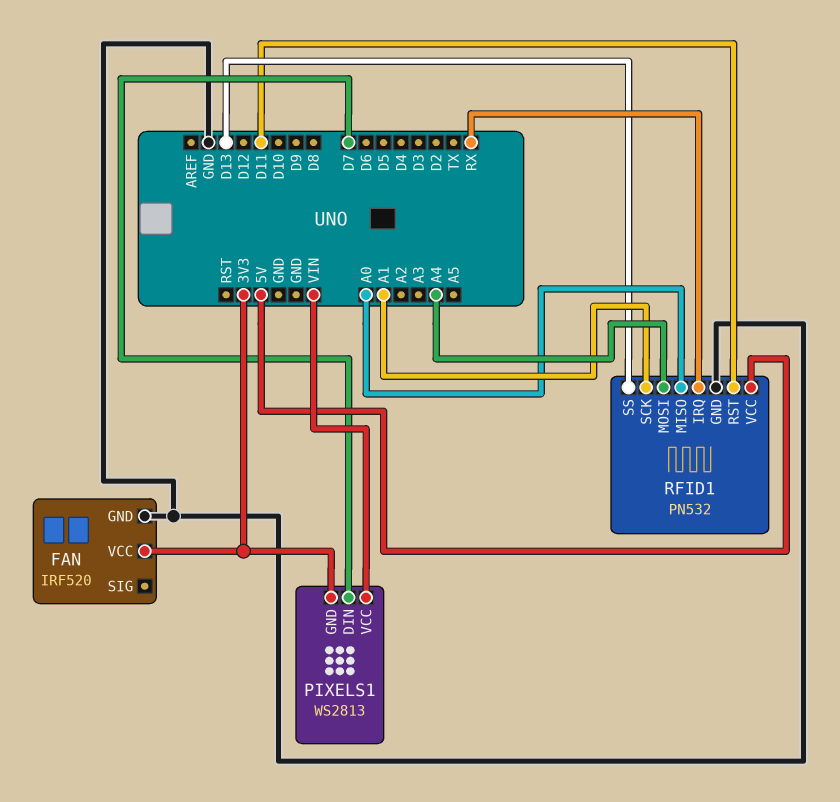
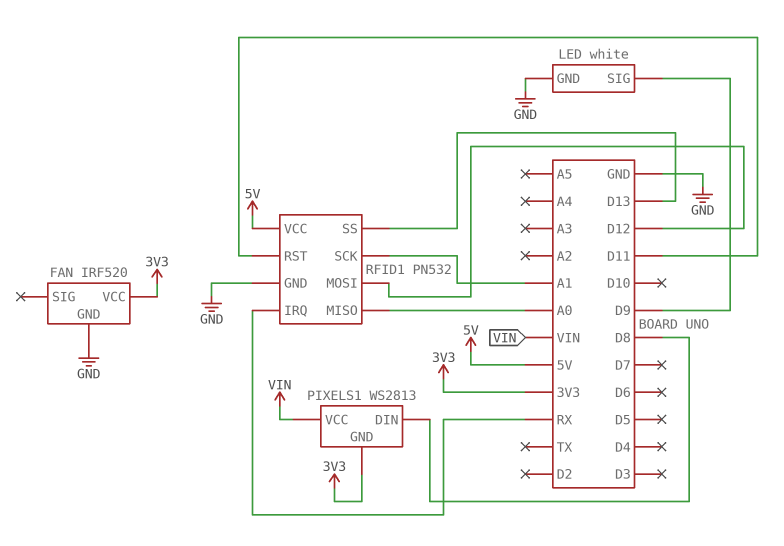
LED: none -> white
LED pin GND: none -> GND
LED pin SIG: none -> D9
PIXELS1 pin DIN: D7 -> D8
RFID1 pin MOSI: A4 -> D12

